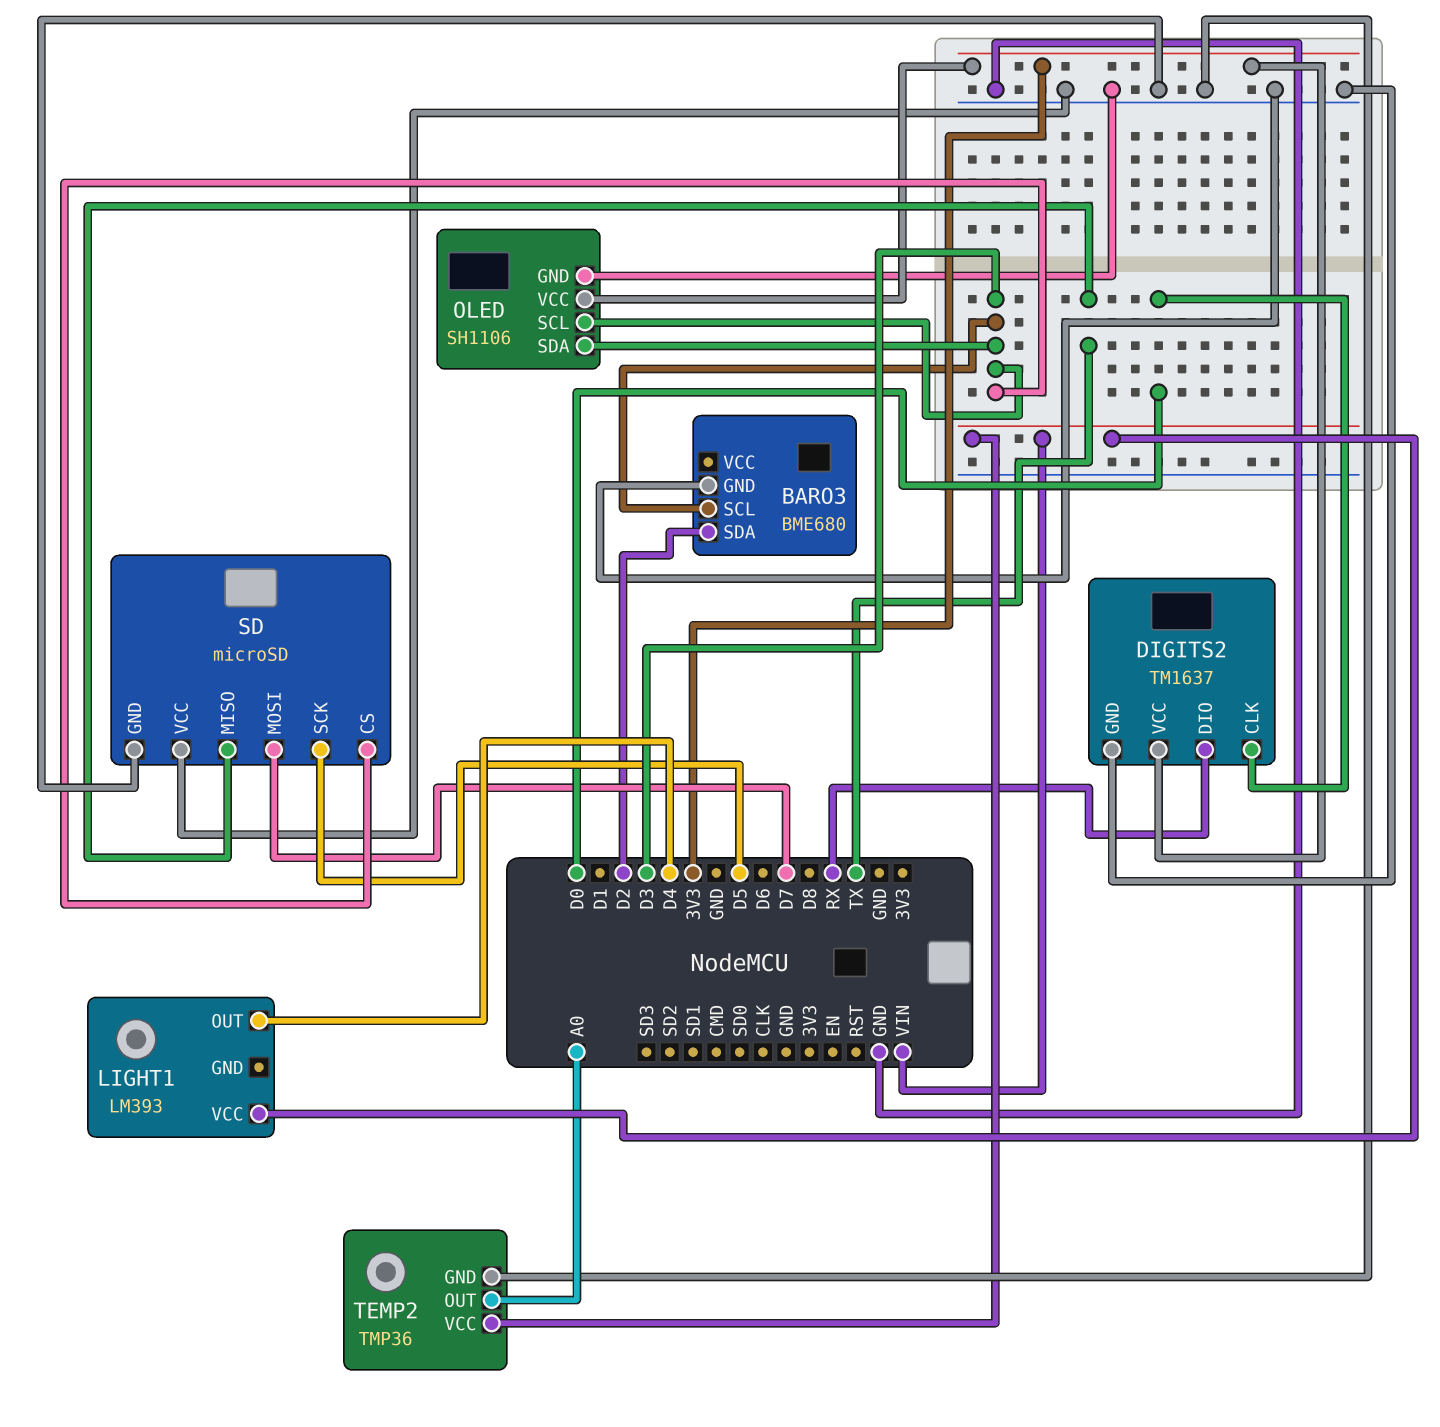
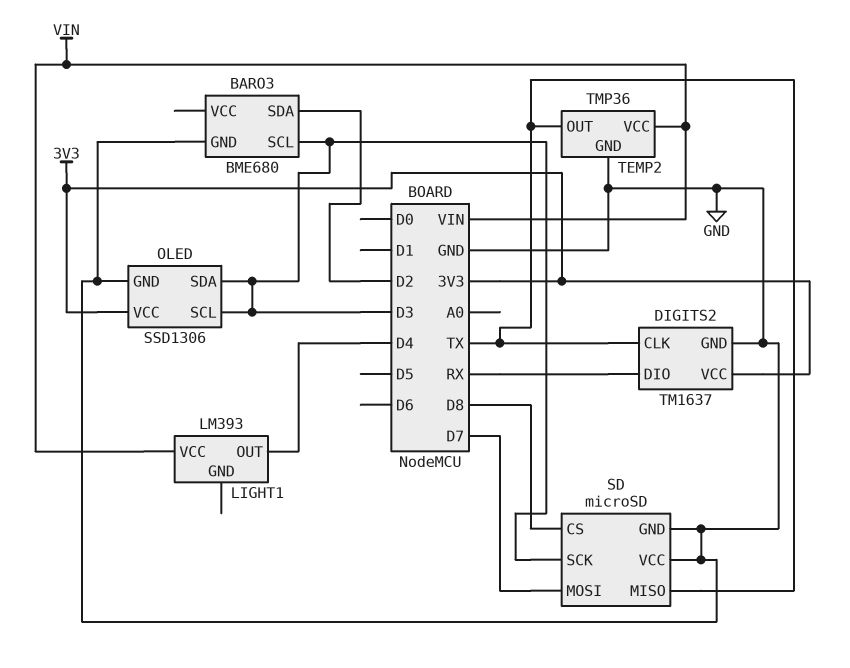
DIGITS2 pin CLK: D0 -> TX
OLED: SH1106 -> SSD1306
SD pin CS: D3 -> D8
SD pin SCK: D5 -> D3
TEMP2 pin OUT: A0 -> TX

